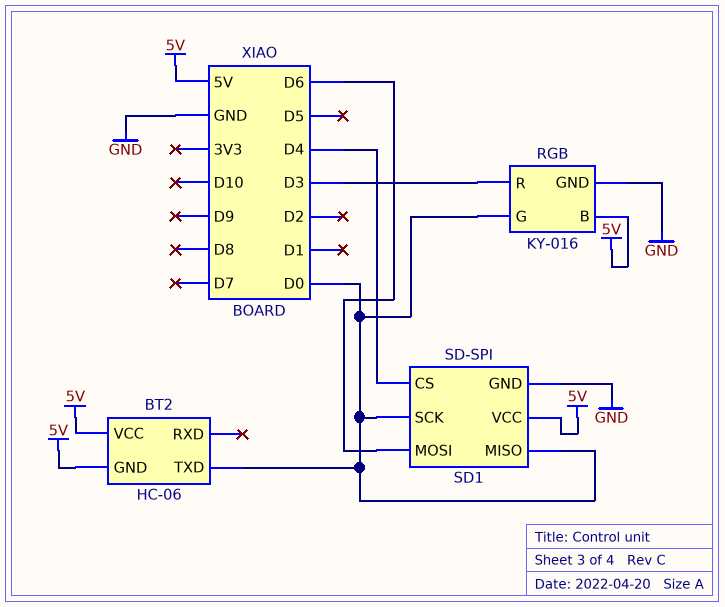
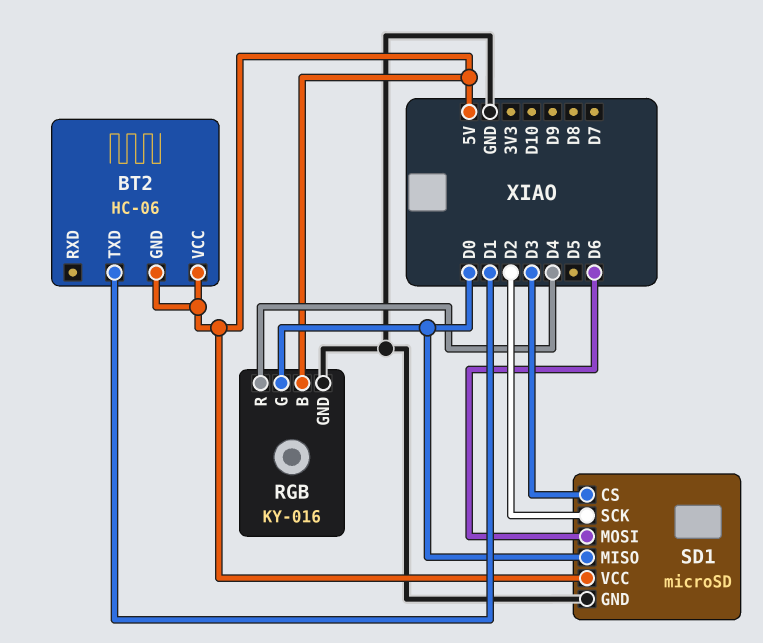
BT2 pin TXD: D0 -> D1
RGB pin R: D3 -> D4
SD1: SD-SPI -> microSD
SD1 pin CS: D4 -> D3
SD1 pin SCK: D0 -> D2

